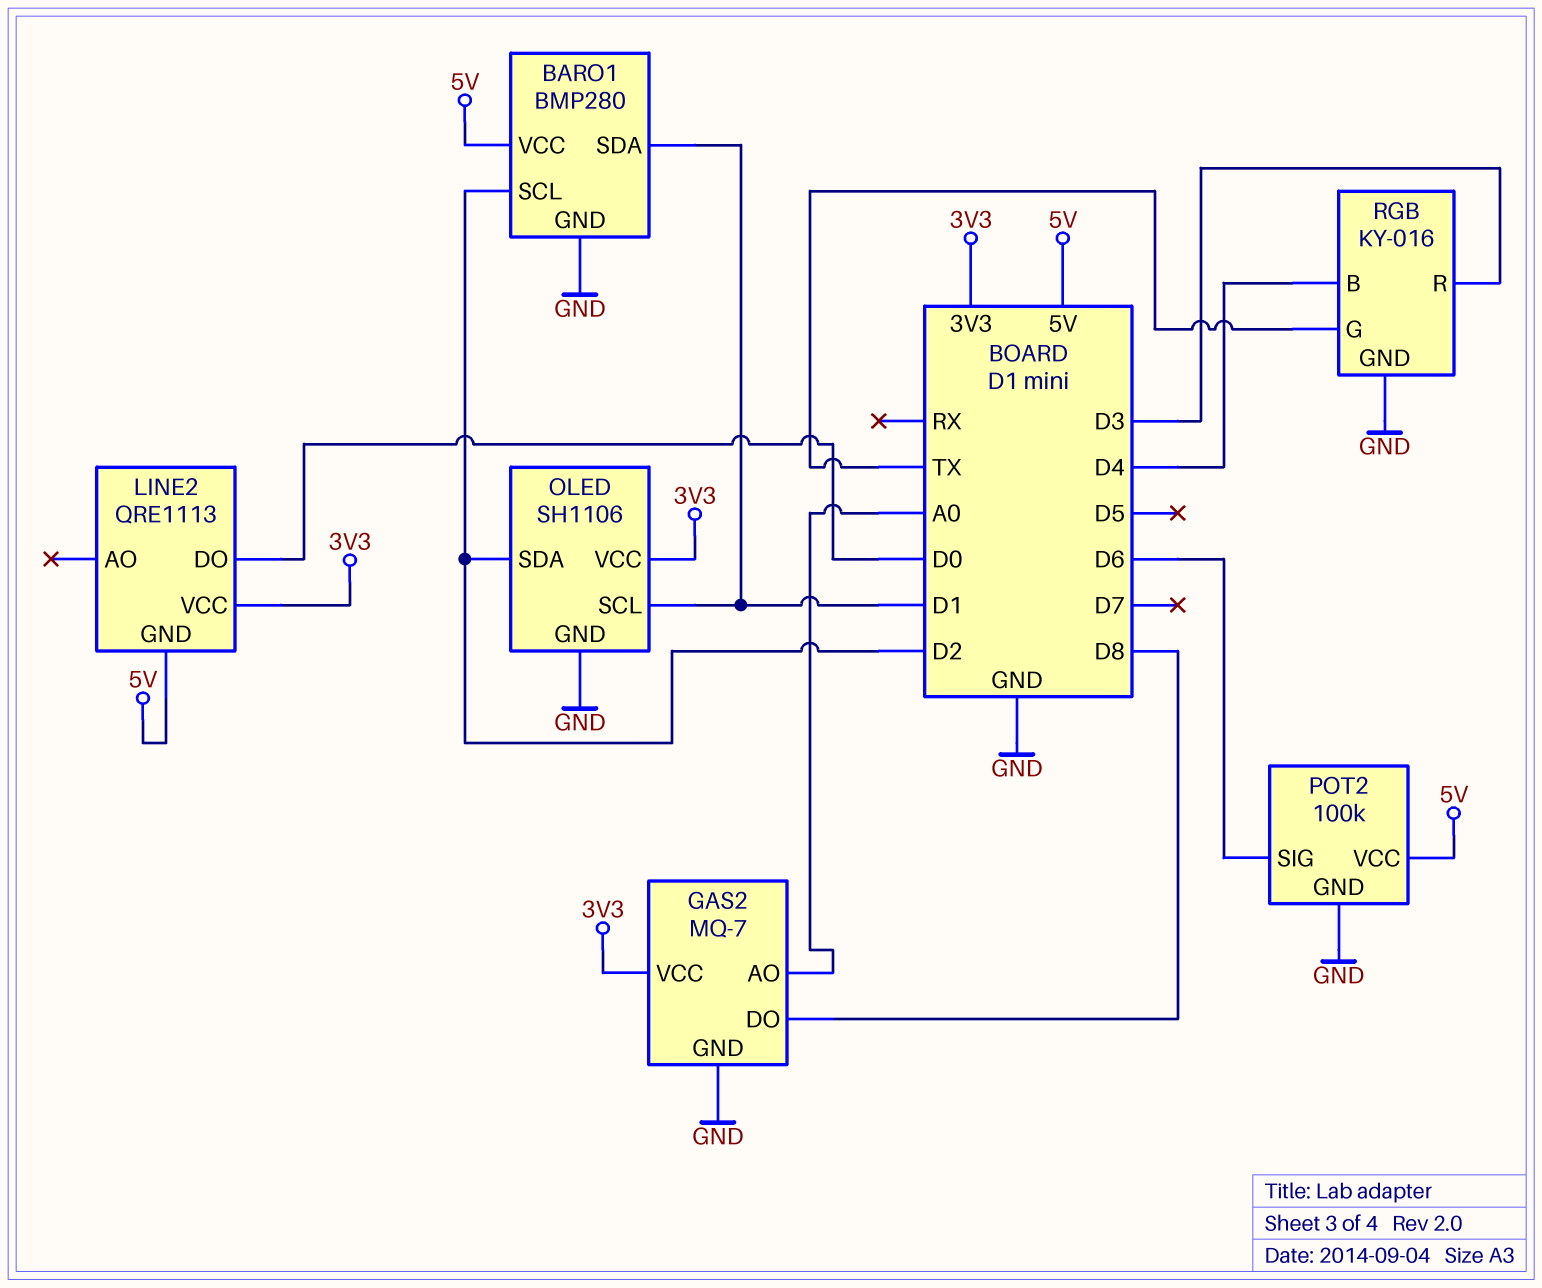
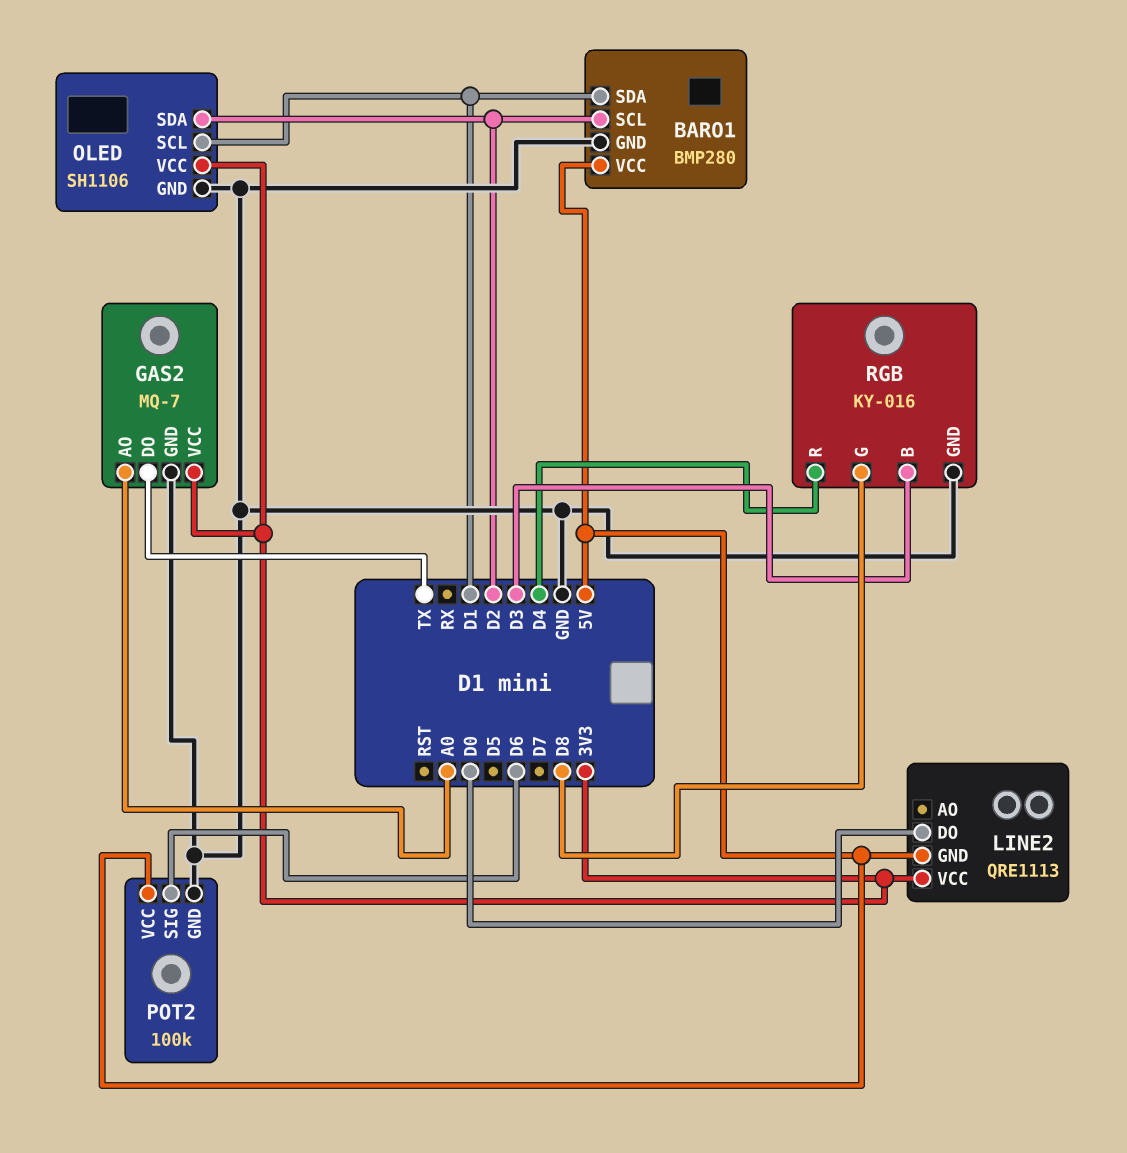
GAS2 pin DO: D8 -> TX
RGB pin B: D4 -> D3
RGB pin G: TX -> D8
RGB pin R: D3 -> D4

